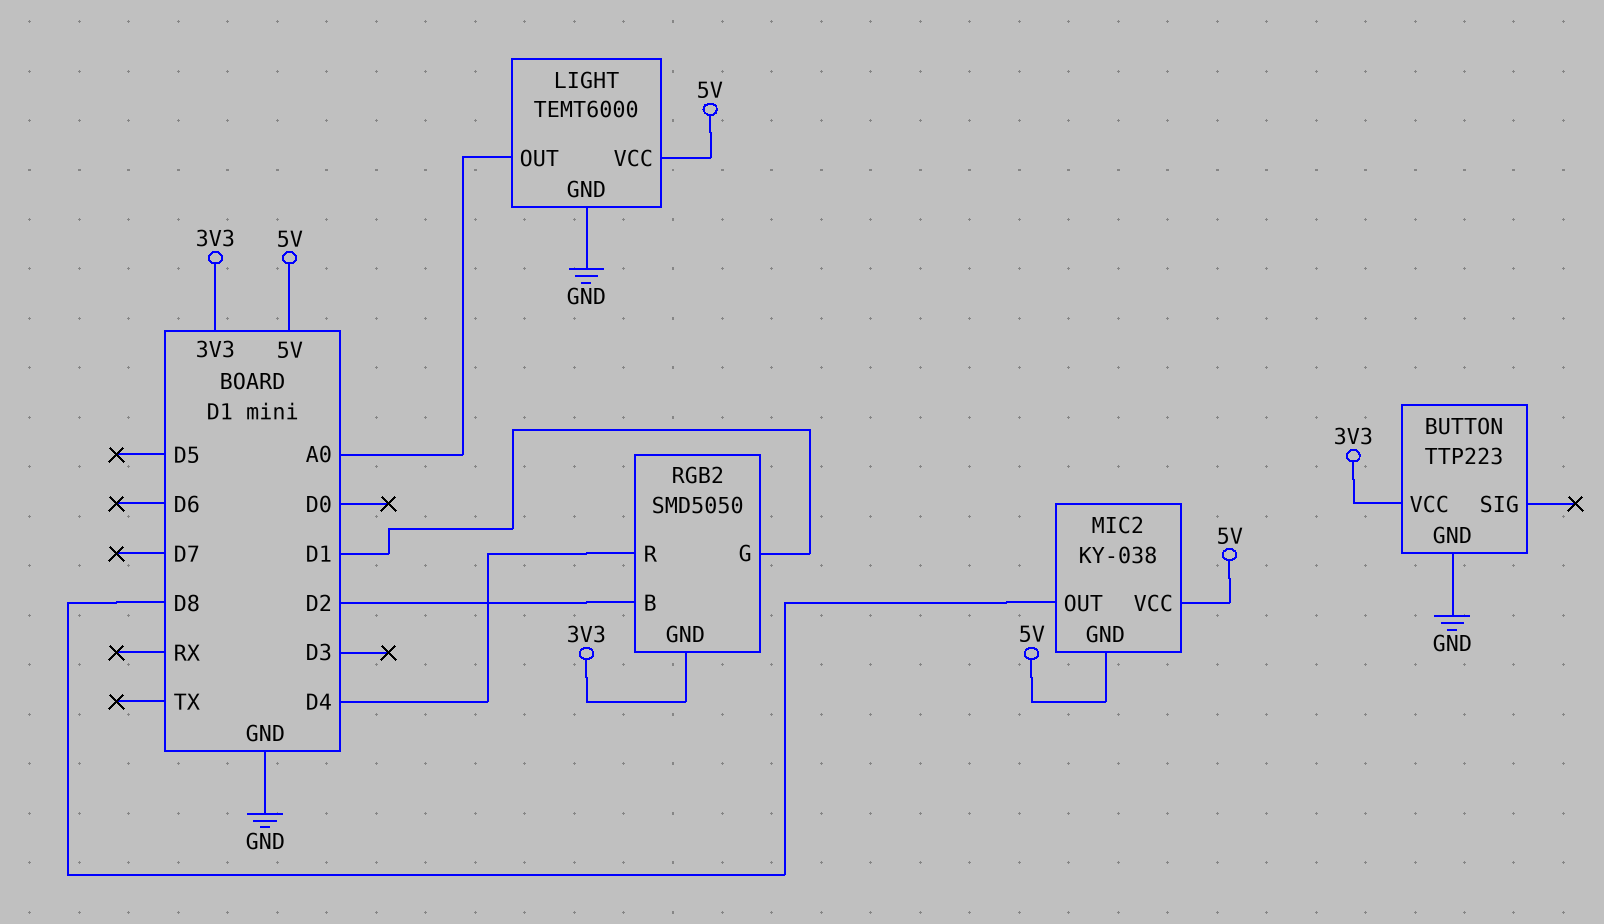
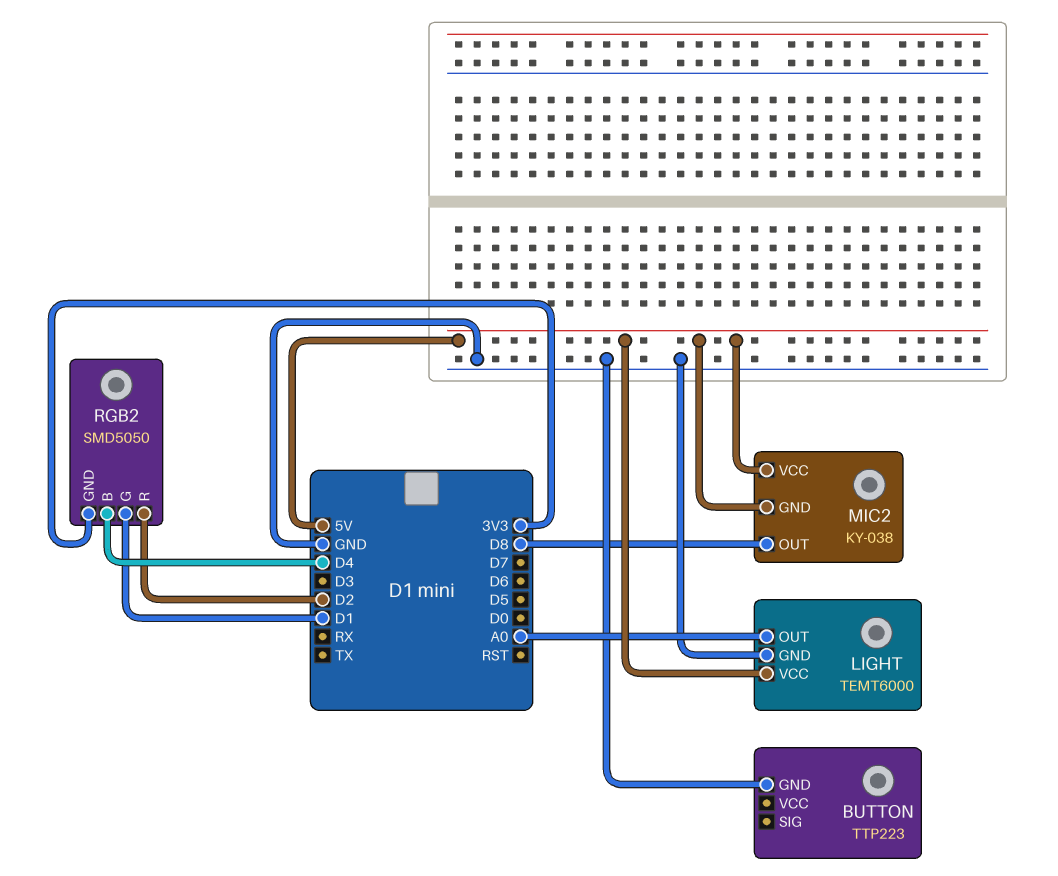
BUTTON pin VCC: 3V3 -> none
RGB2 pin B: D2 -> D4
RGB2 pin R: D4 -> D2

